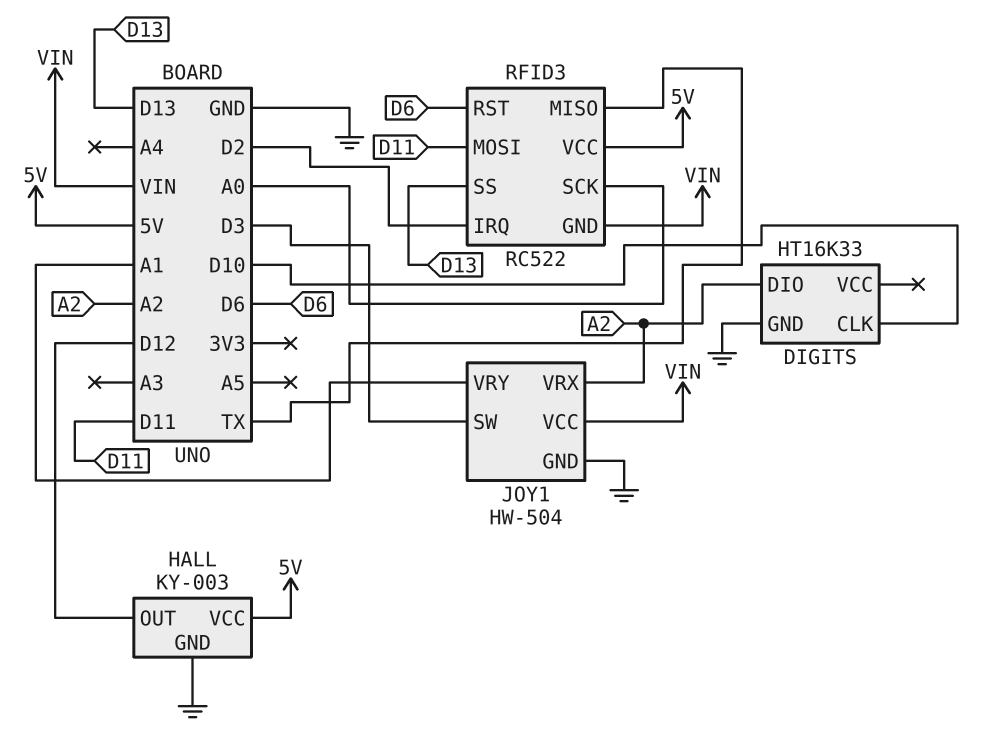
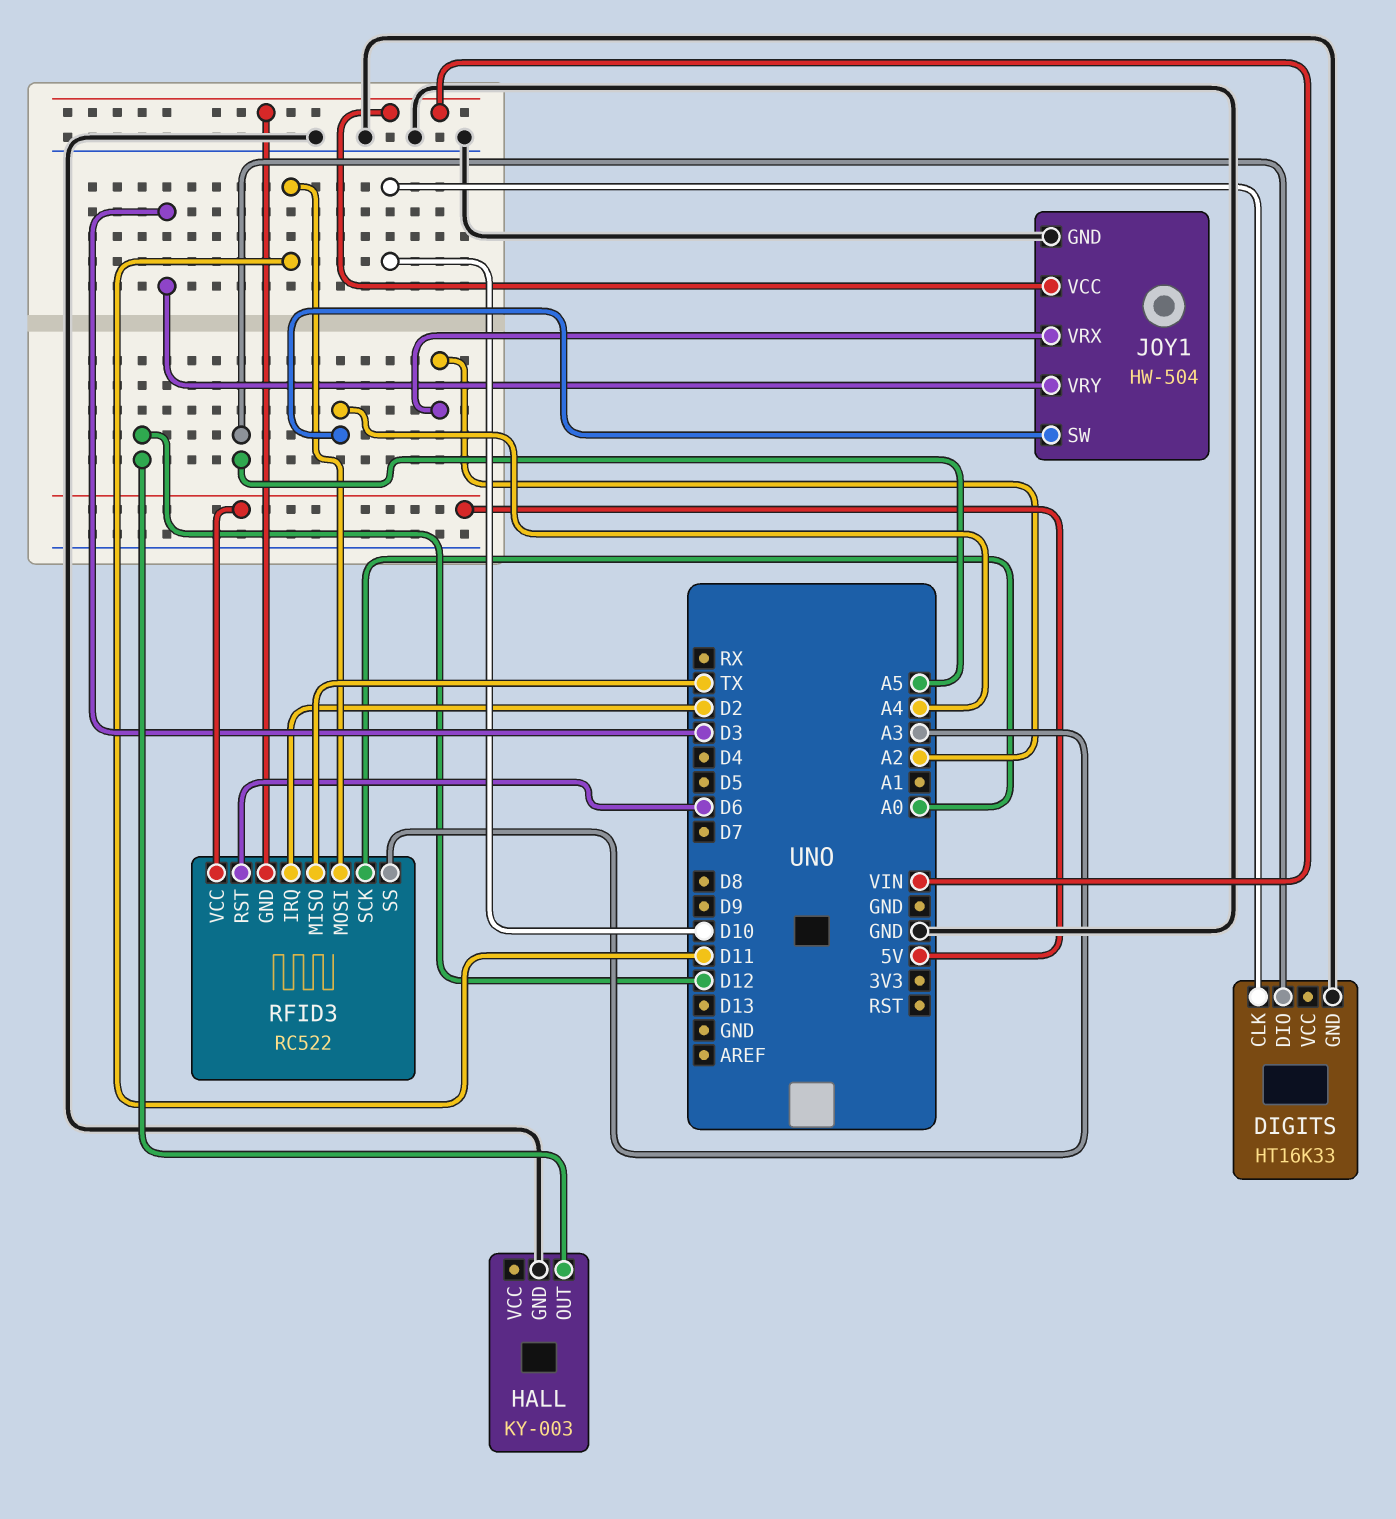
DIGITS pin DIO: A2 -> A5
HALL pin VCC: 5V -> none
JOY1 pin SW: D3 -> A4
JOY1 pin VRY: A1 -> D3
RFID3 pin SS: D13 -> A3

